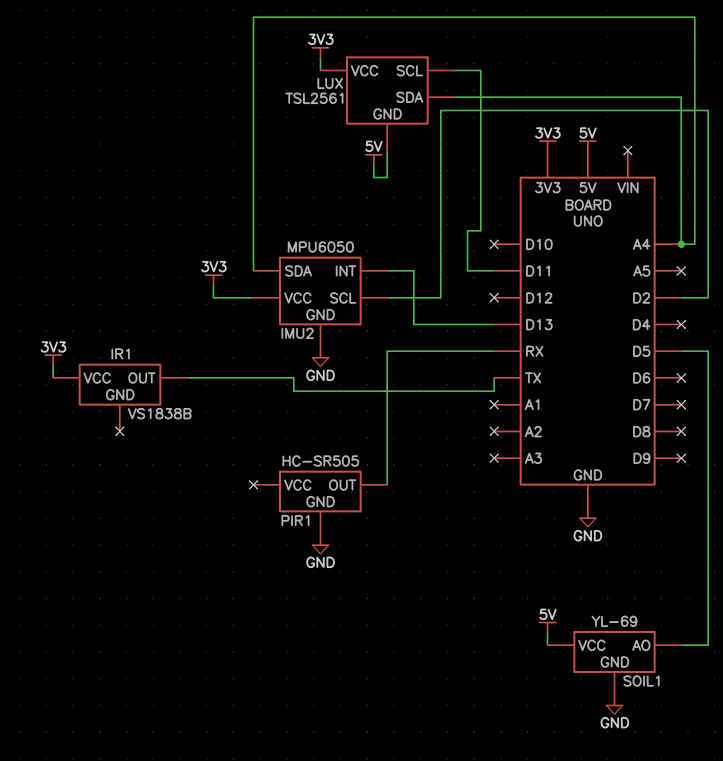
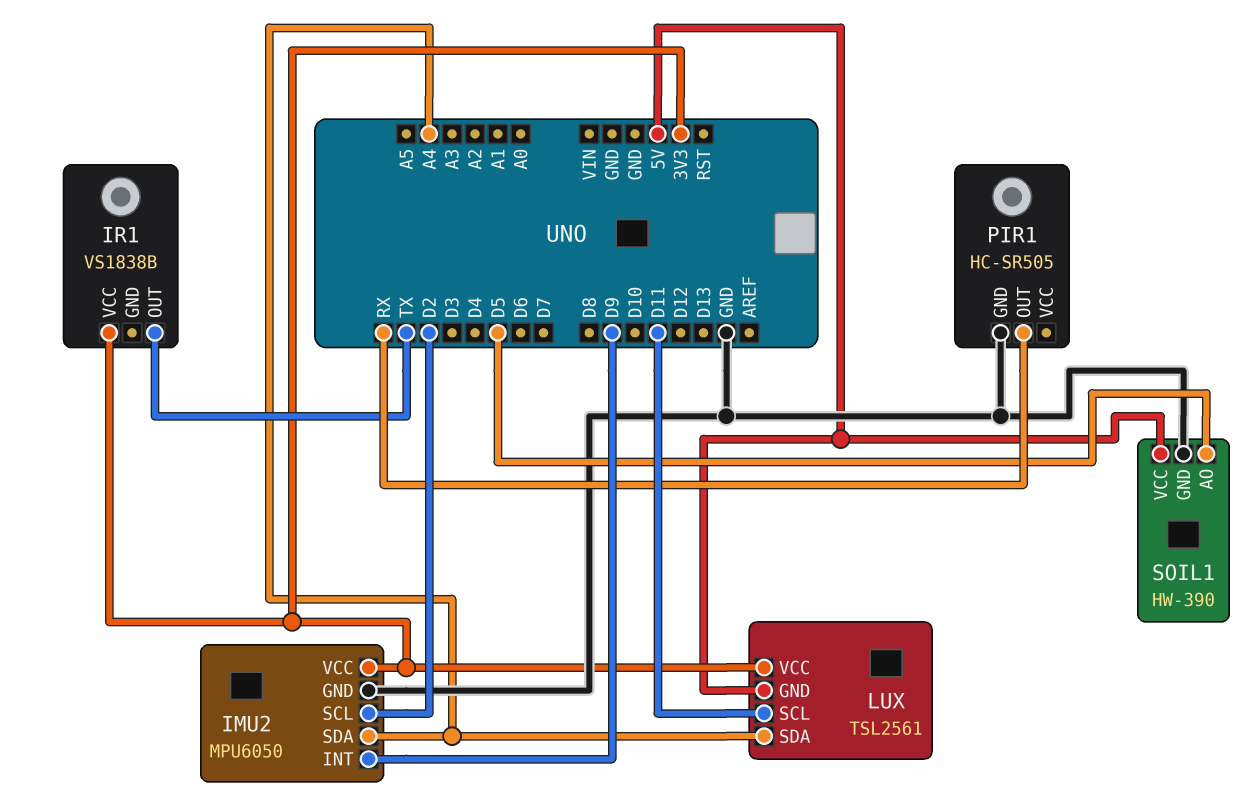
IMU2 pin INT: D13 -> D9
SOIL1: YL-69 -> HW-390

